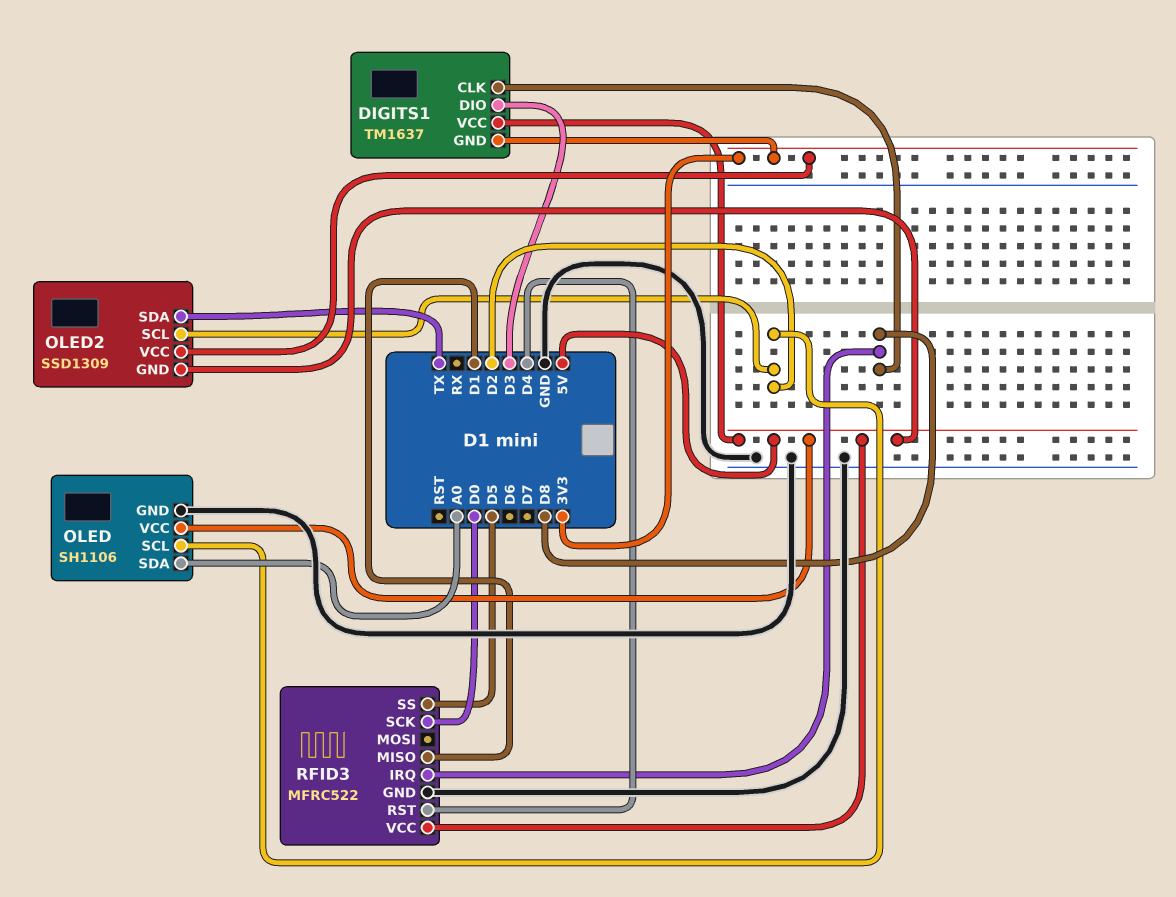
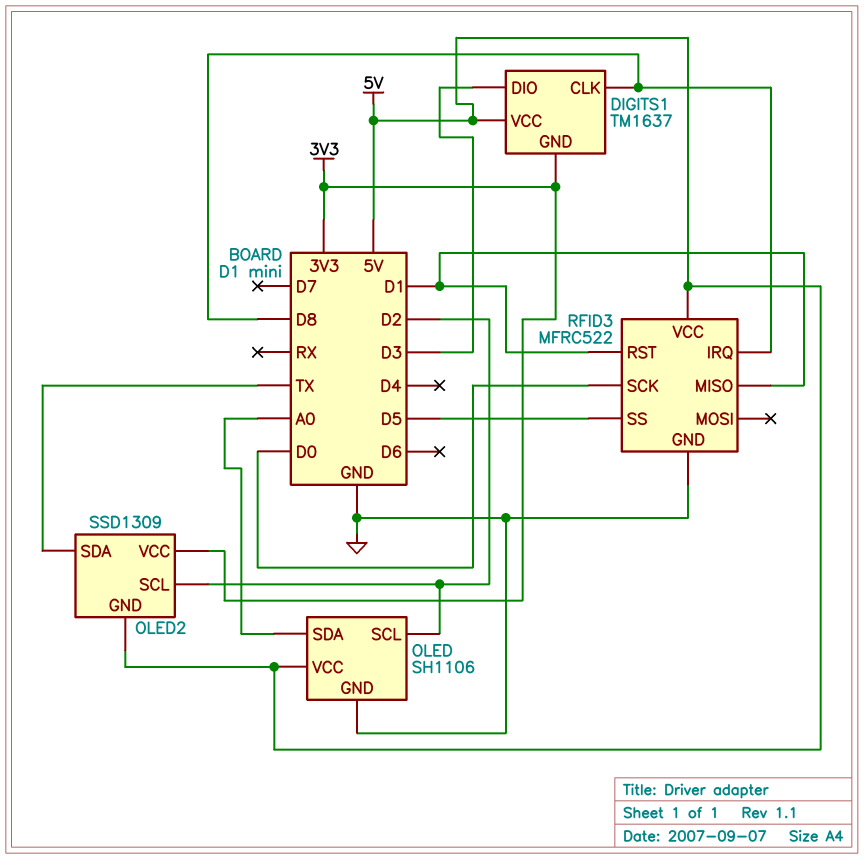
RFID3 pin RST: D4 -> D1

